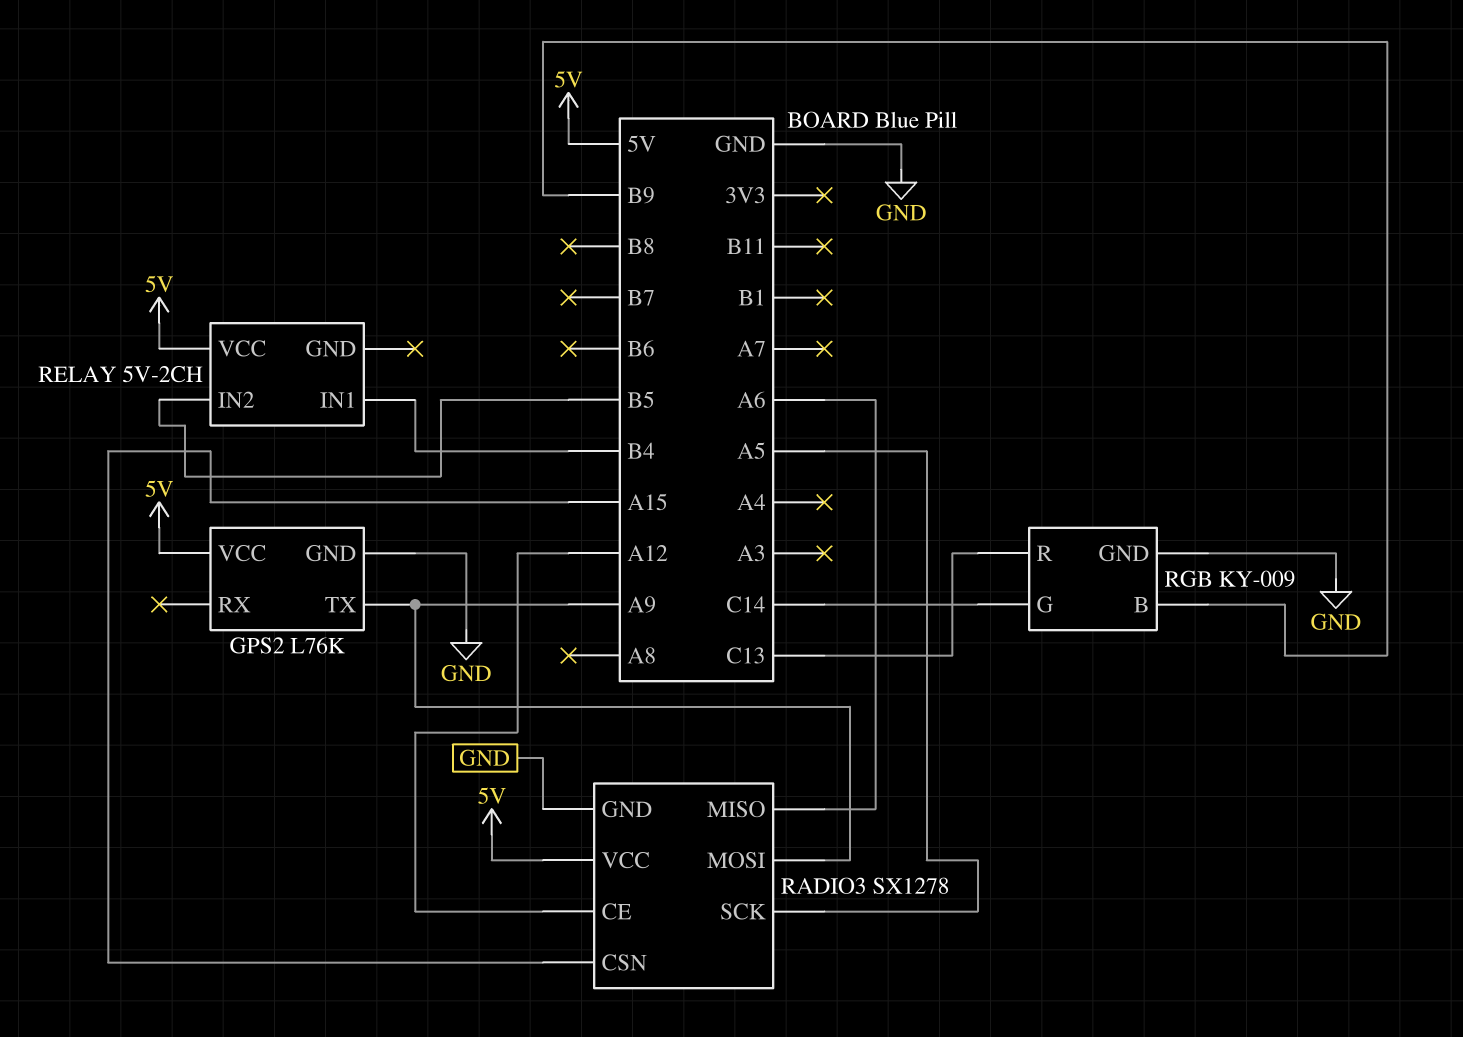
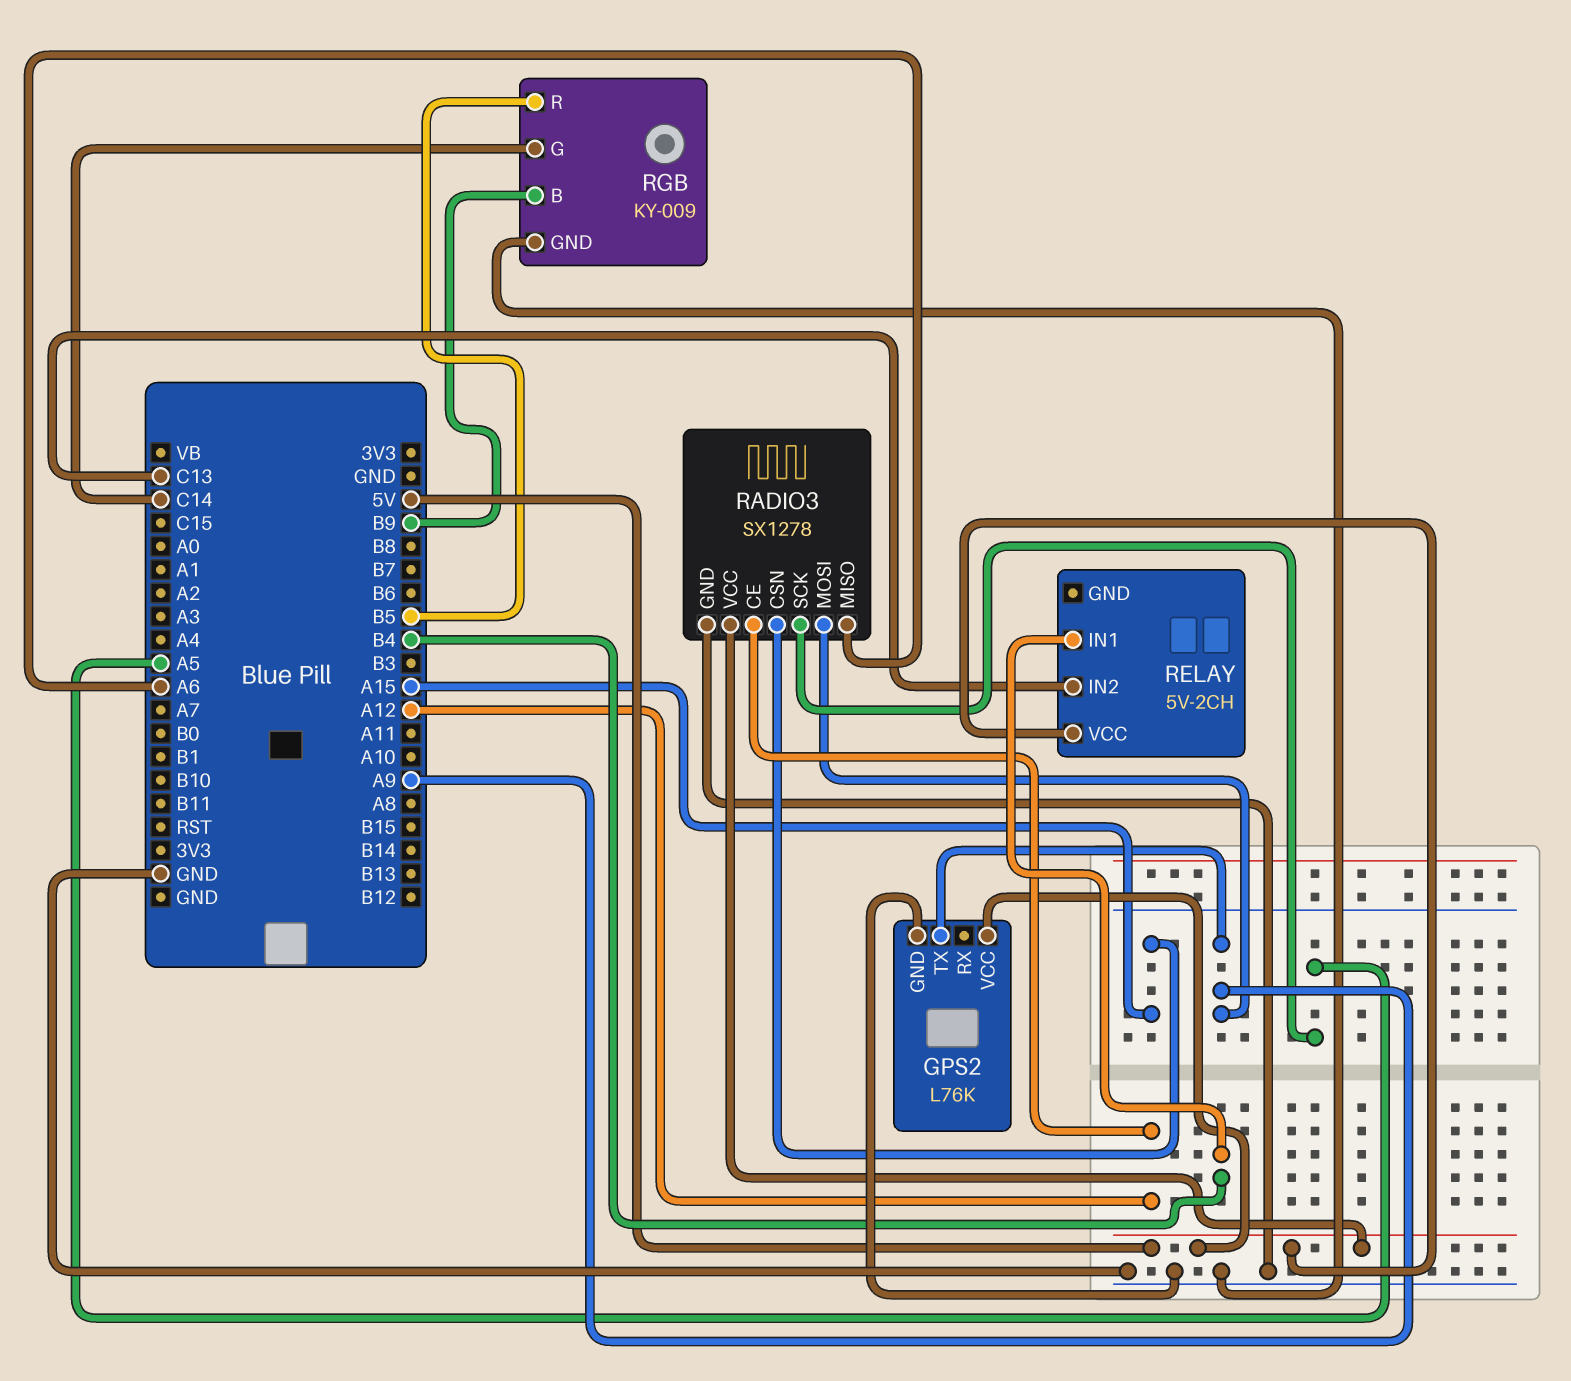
RELAY pin IN2: B5 -> C13
RGB pin R: C13 -> B5

